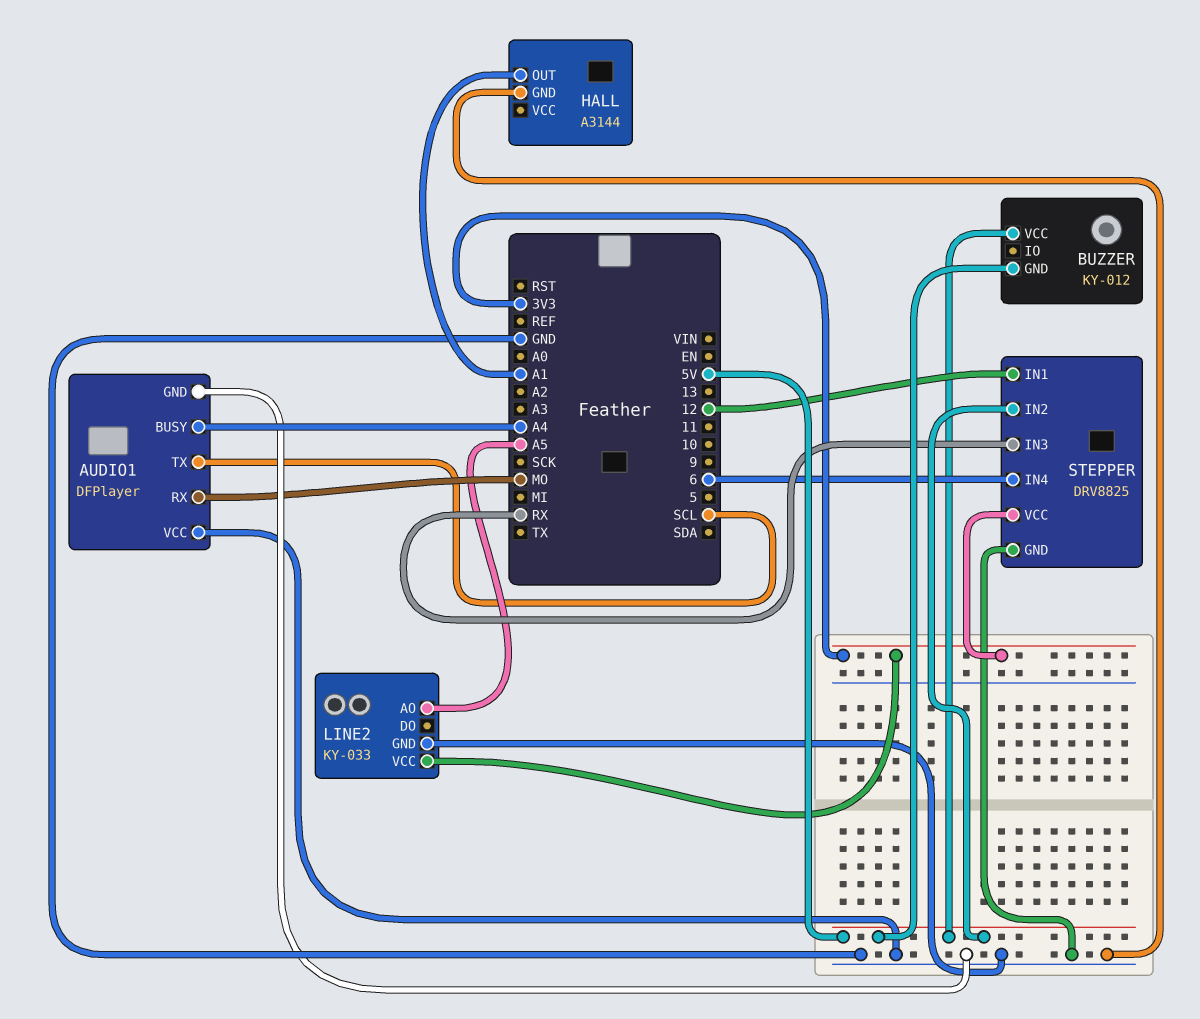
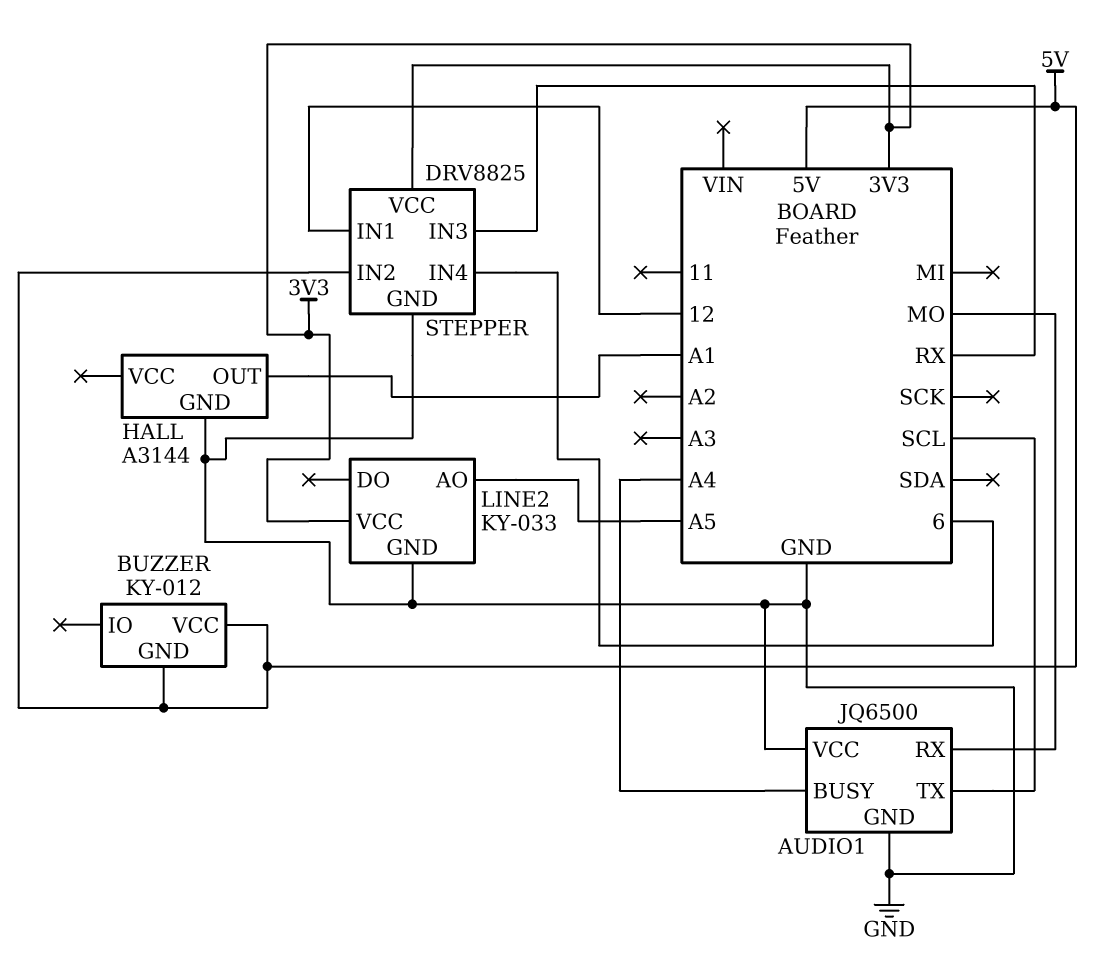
AUDIO1: DFPlayer -> JQ6500

